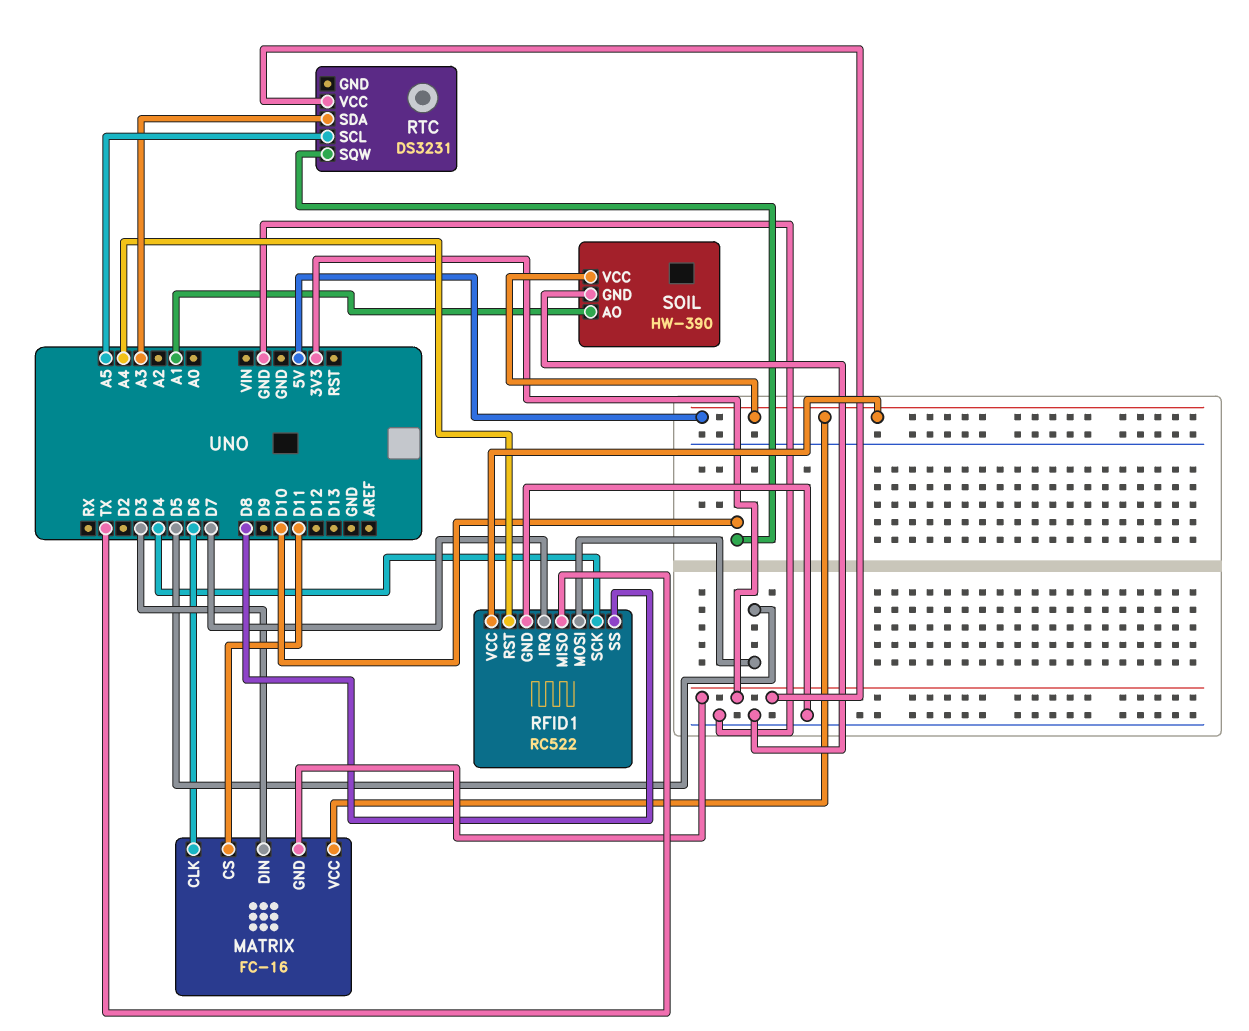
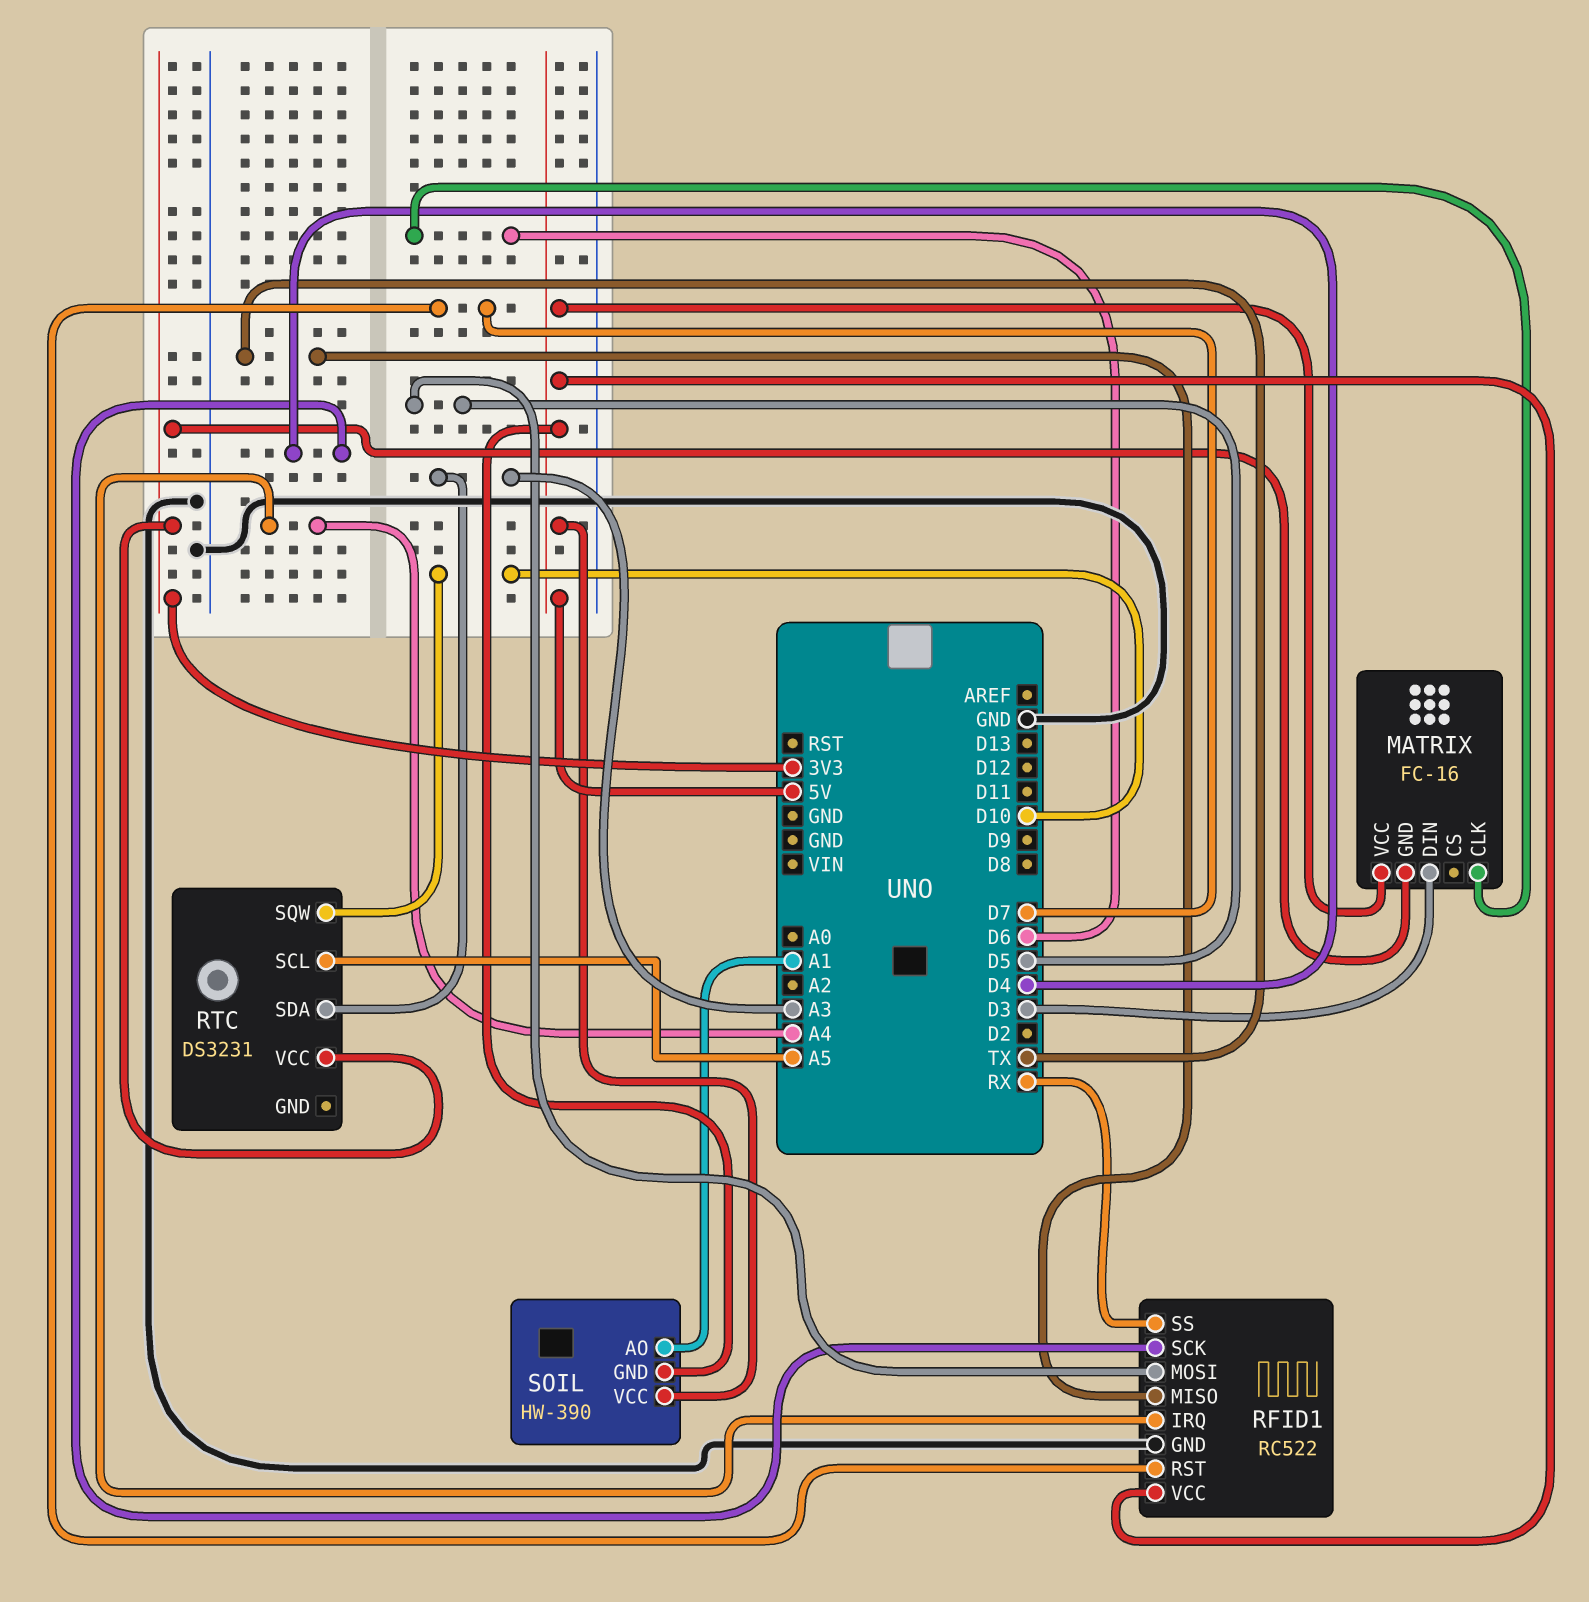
MATRIX pin CS: D11 -> none
RFID1 pin IRQ: D7 -> A4
RFID1 pin RST: A4 -> D7
RFID1 pin SS: D8 -> RX
SOIL pin GND: GND -> 5V

